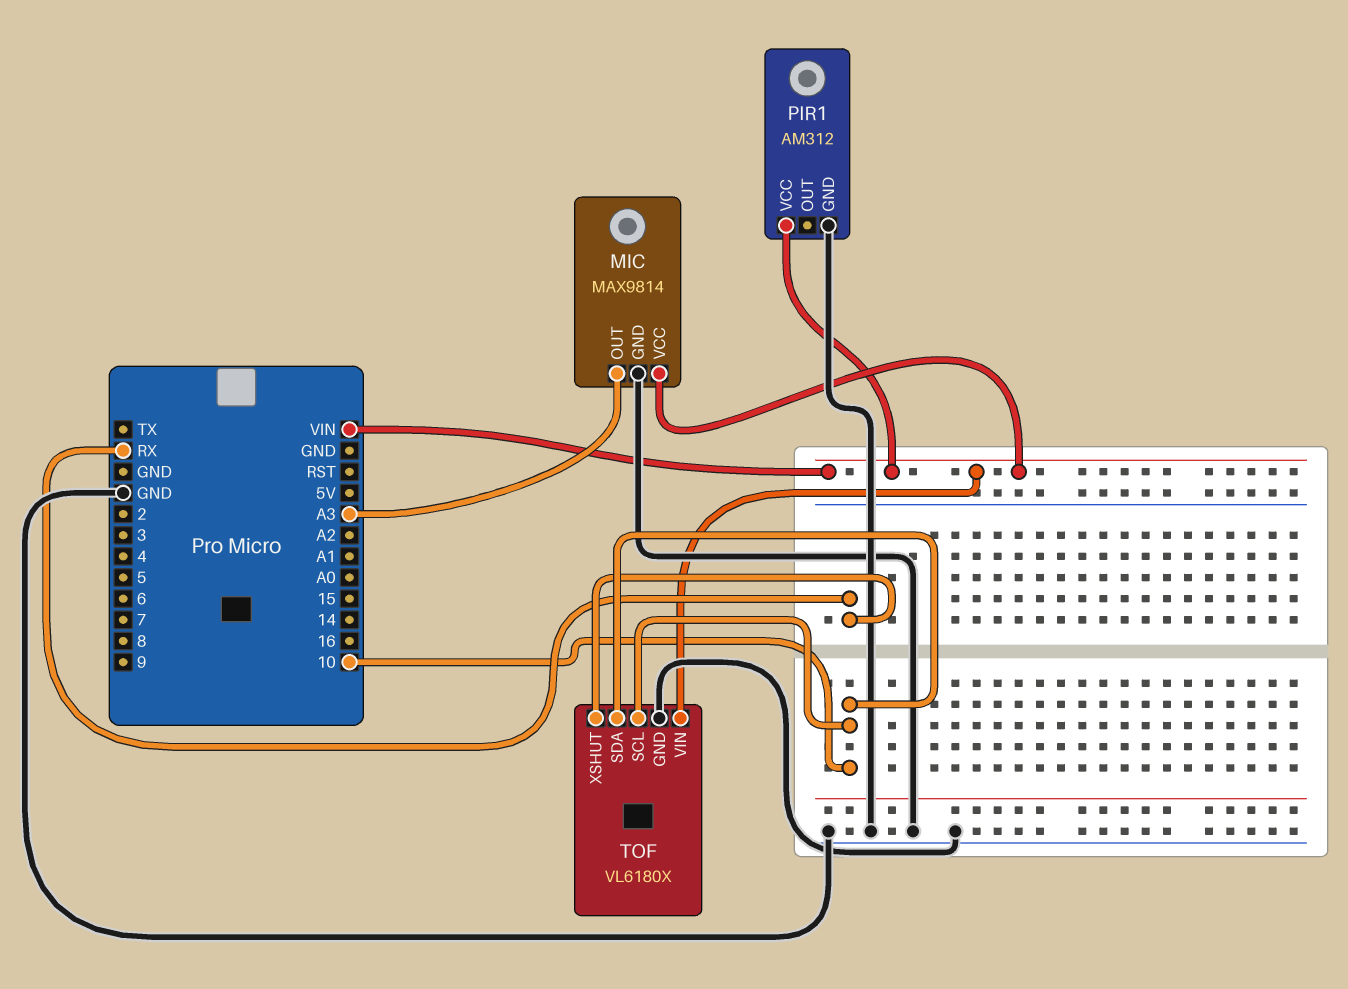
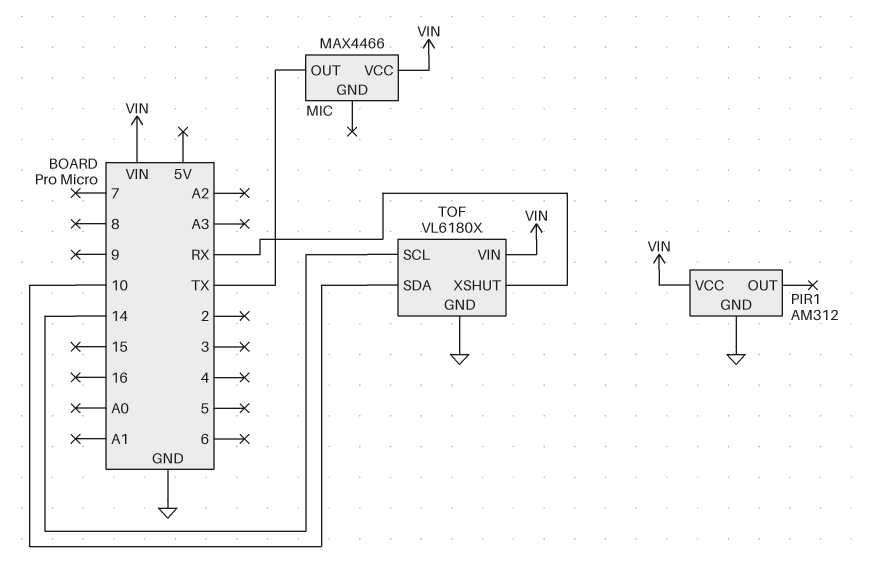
MIC: MAX9814 -> MAX4466
MIC pin GND: GND -> none
MIC pin OUT: A3 -> TX
TOF pin SCL: 10 -> 14

